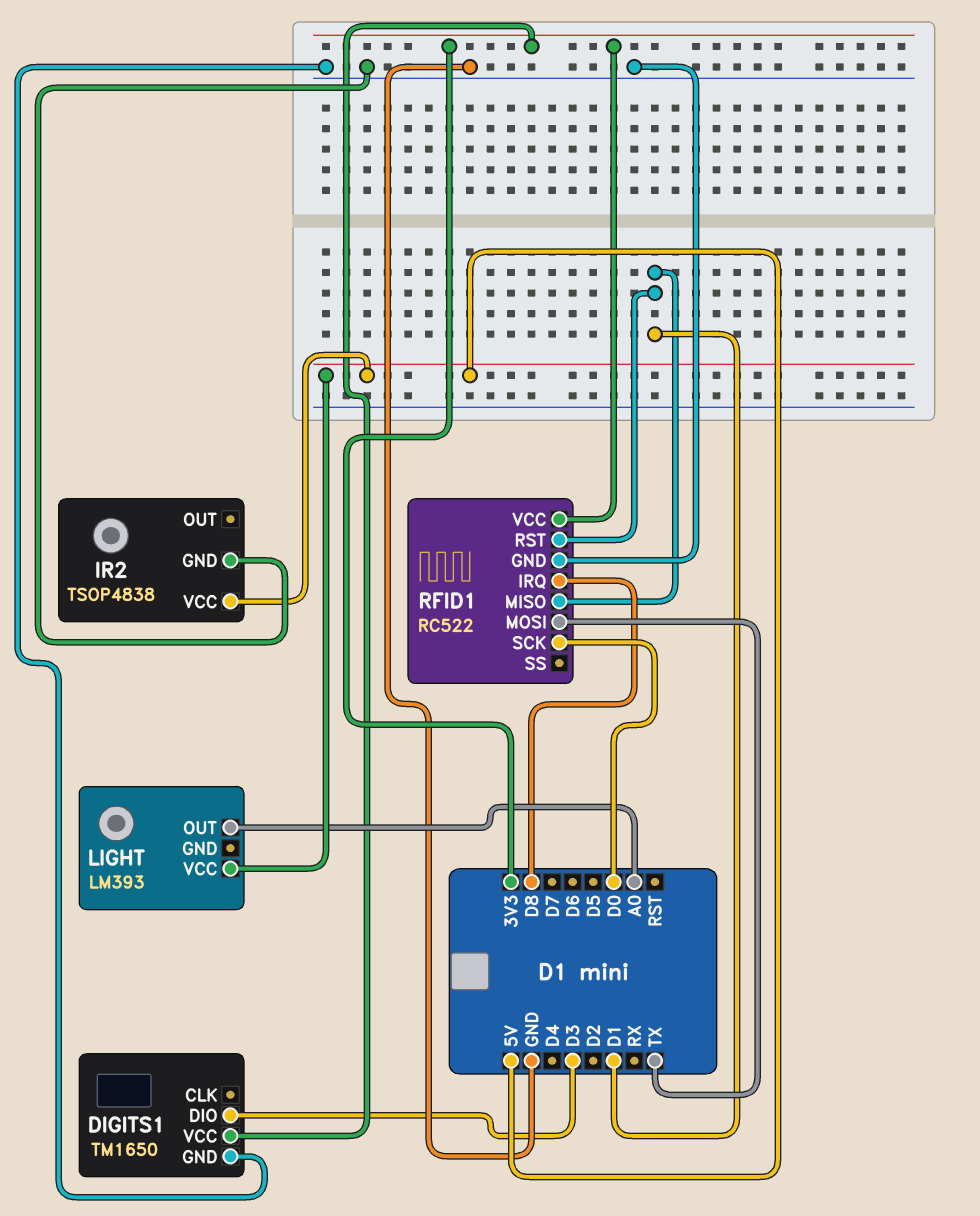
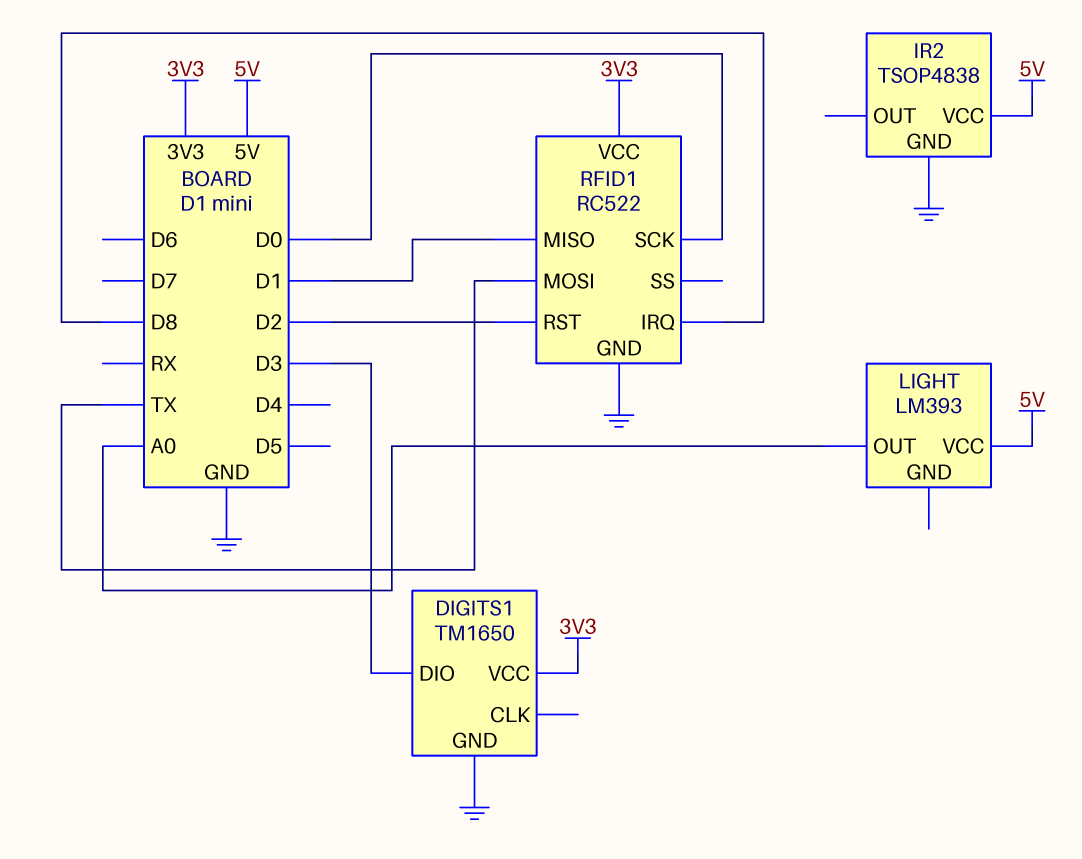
RFID1 pin RST: D1 -> D2

